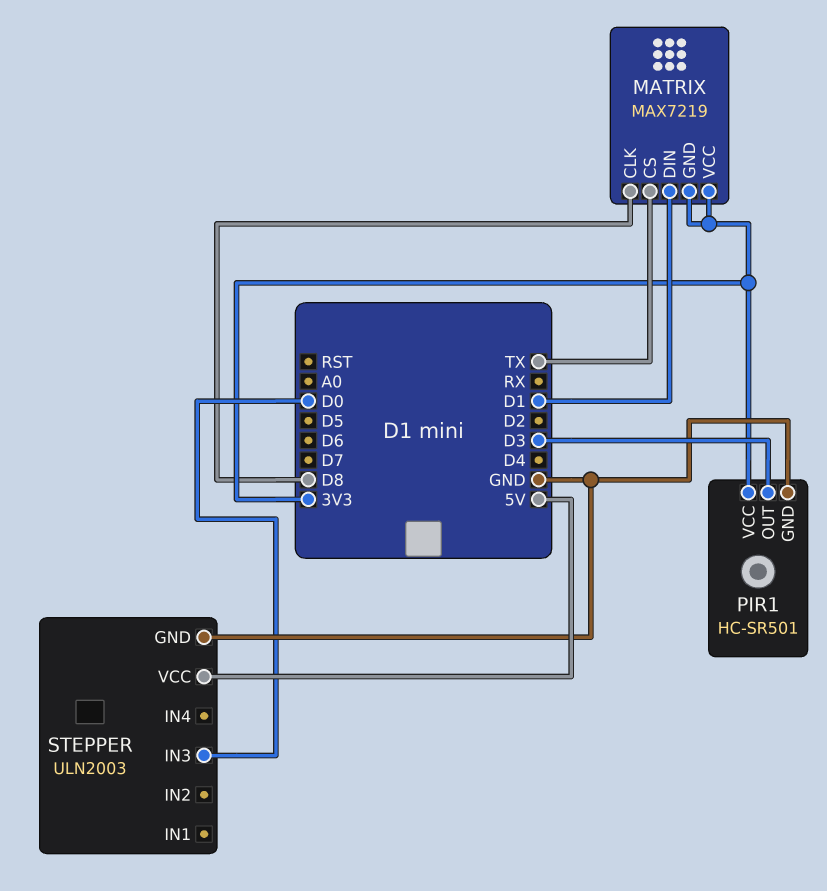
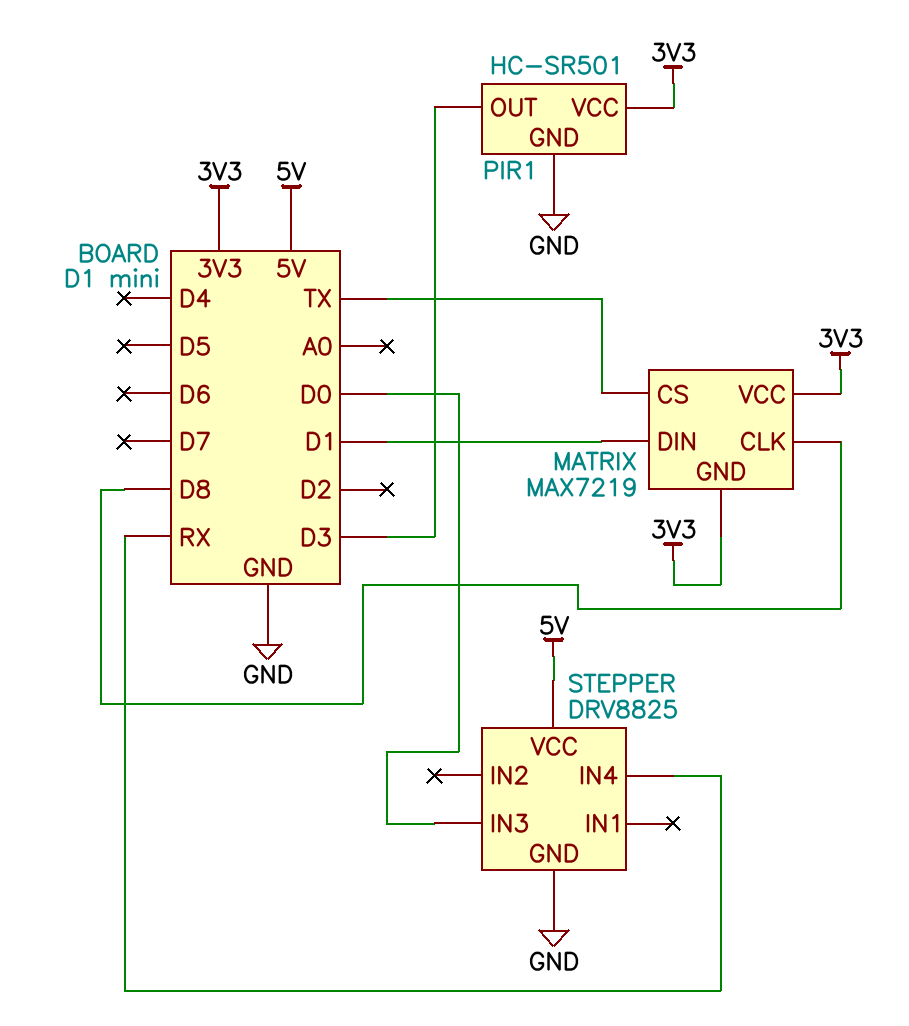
STEPPER: ULN2003 -> DRV8825
STEPPER pin IN4: none -> RX

